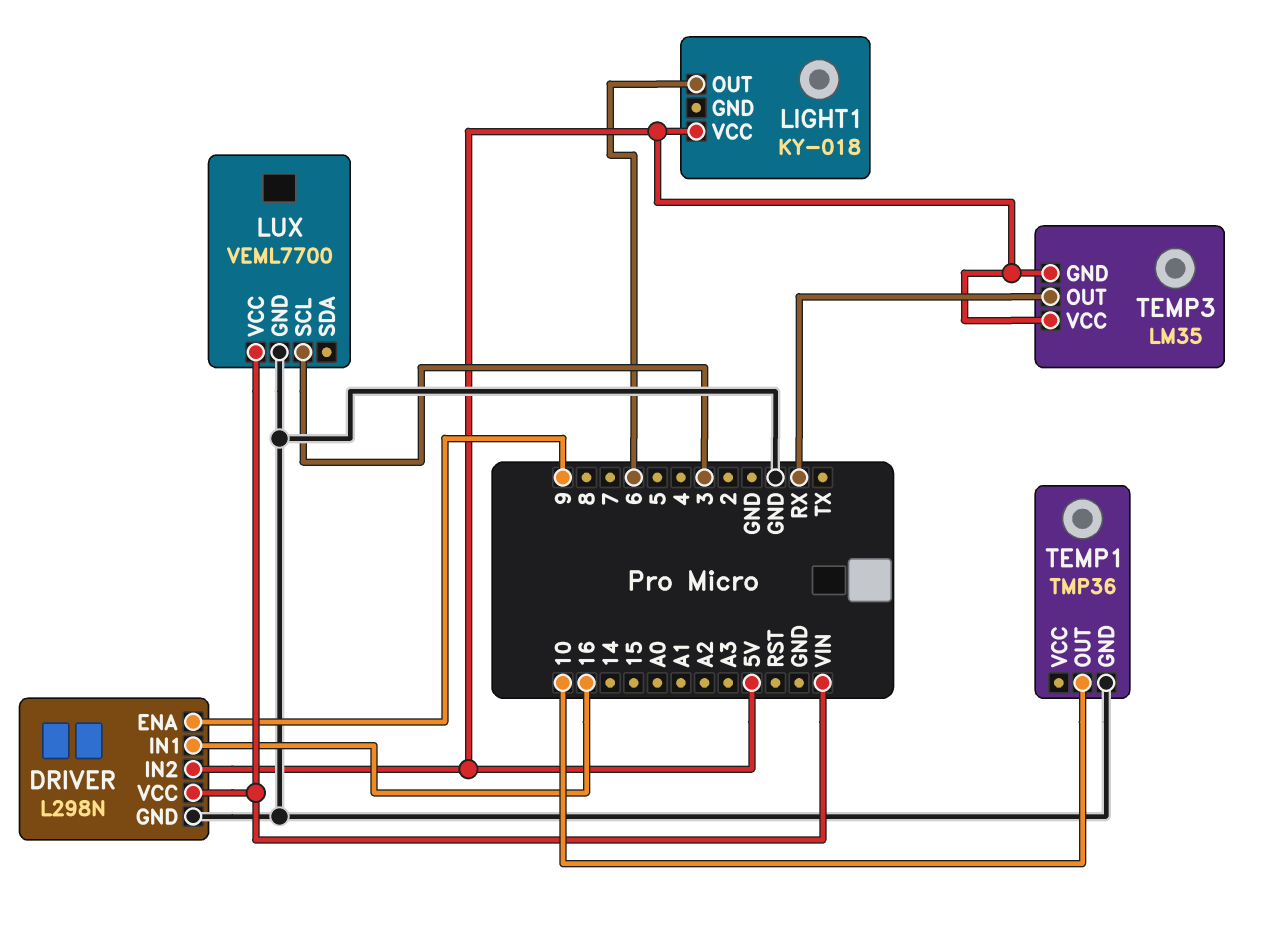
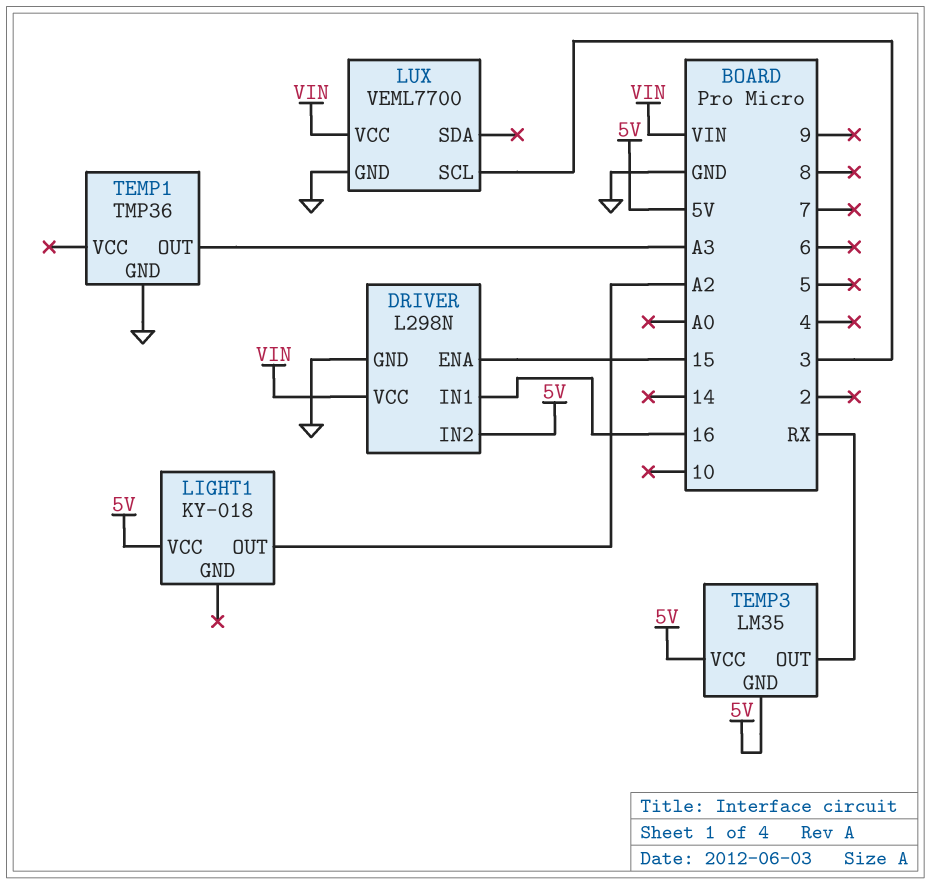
DRIVER pin ENA: 9 -> 15
LIGHT1 pin OUT: 6 -> A2
TEMP1 pin OUT: 10 -> A3

